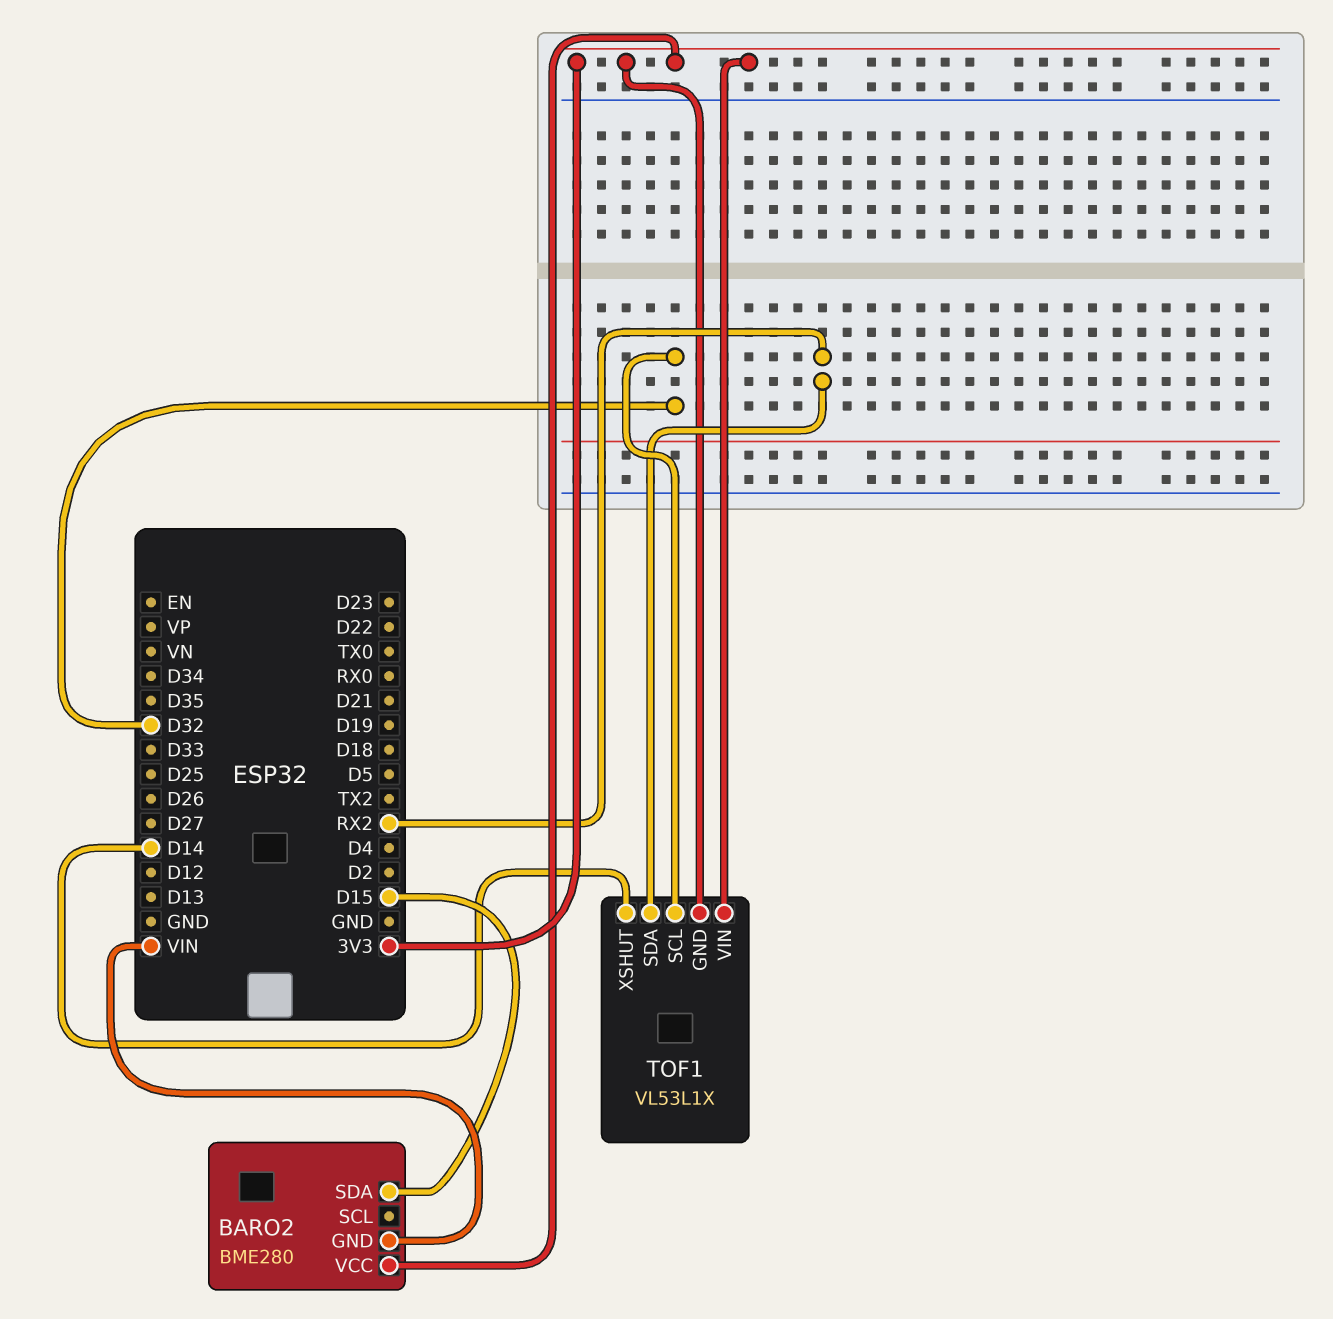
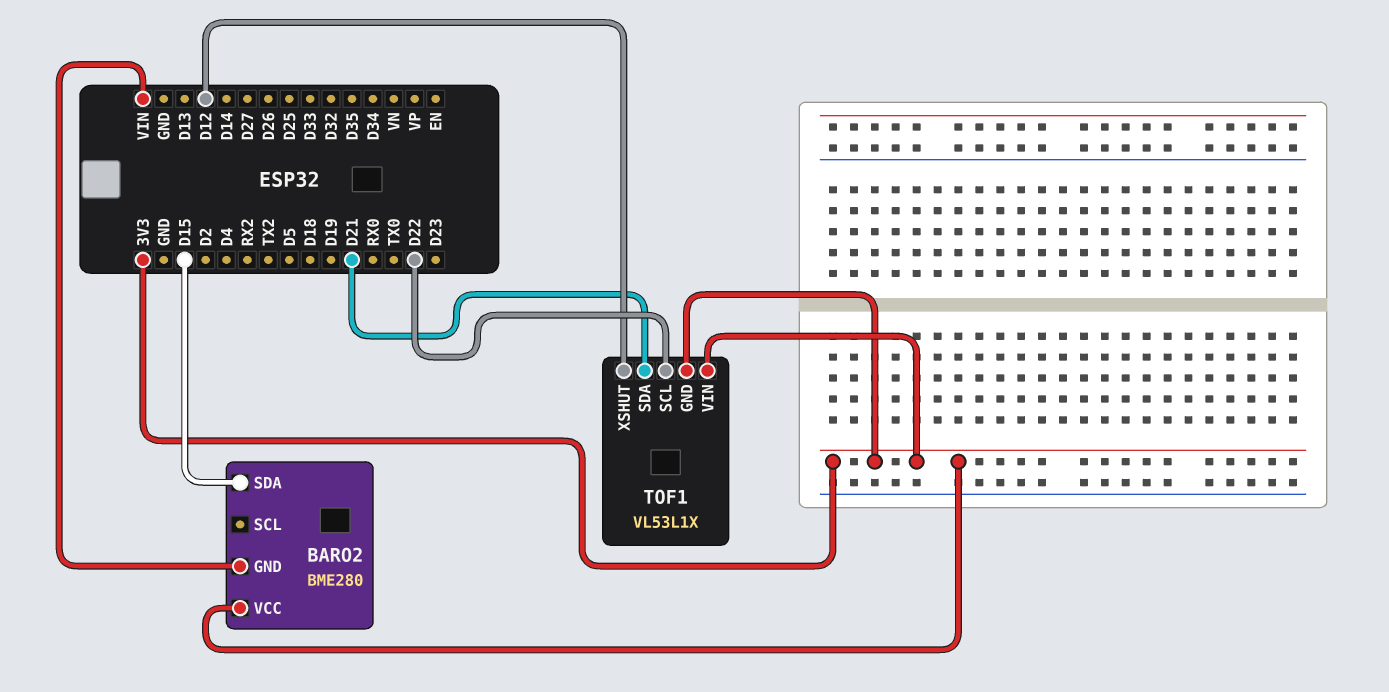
TOF1 pin SCL: D32 -> D22
TOF1 pin SDA: RX2 -> D21
TOF1 pin XSHUT: D14 -> D12

